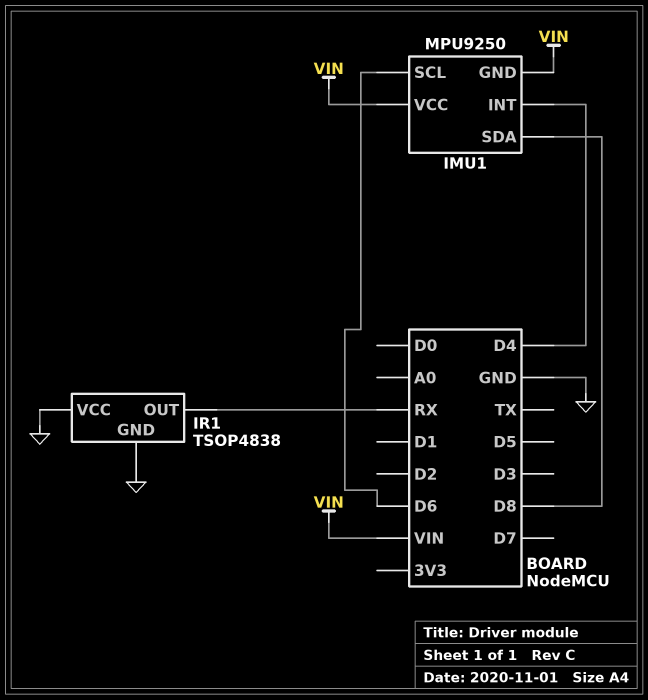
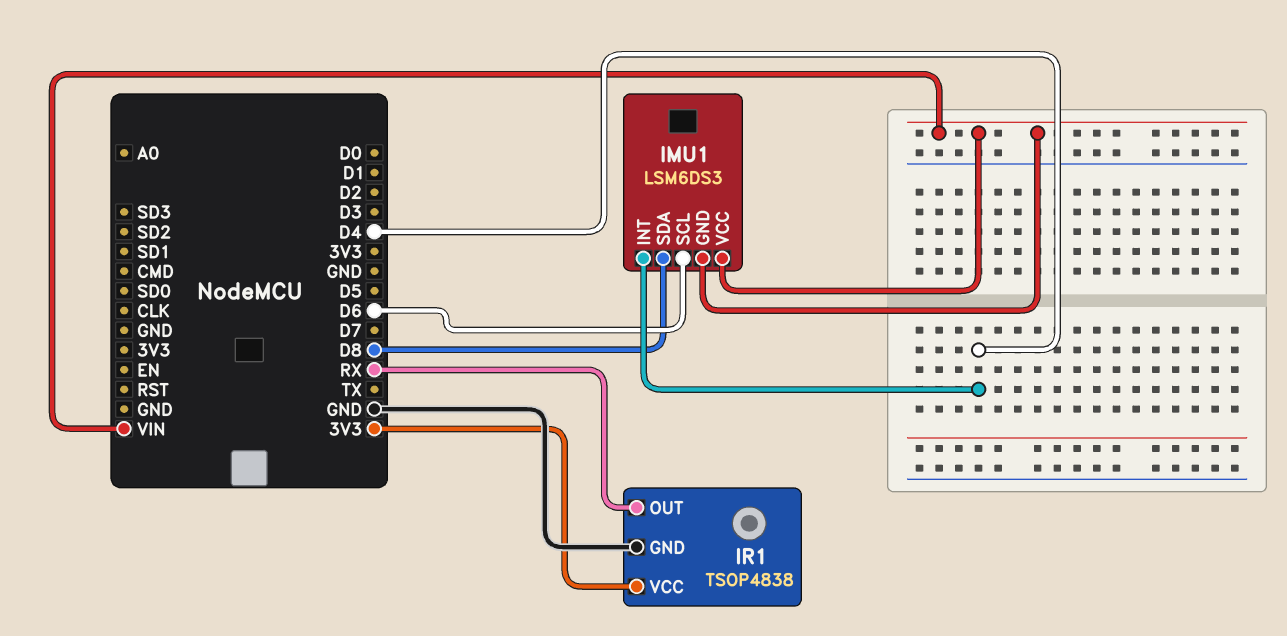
IMU1: MPU9250 -> LSM6DS3
IR1 pin VCC: GND -> 3V3

